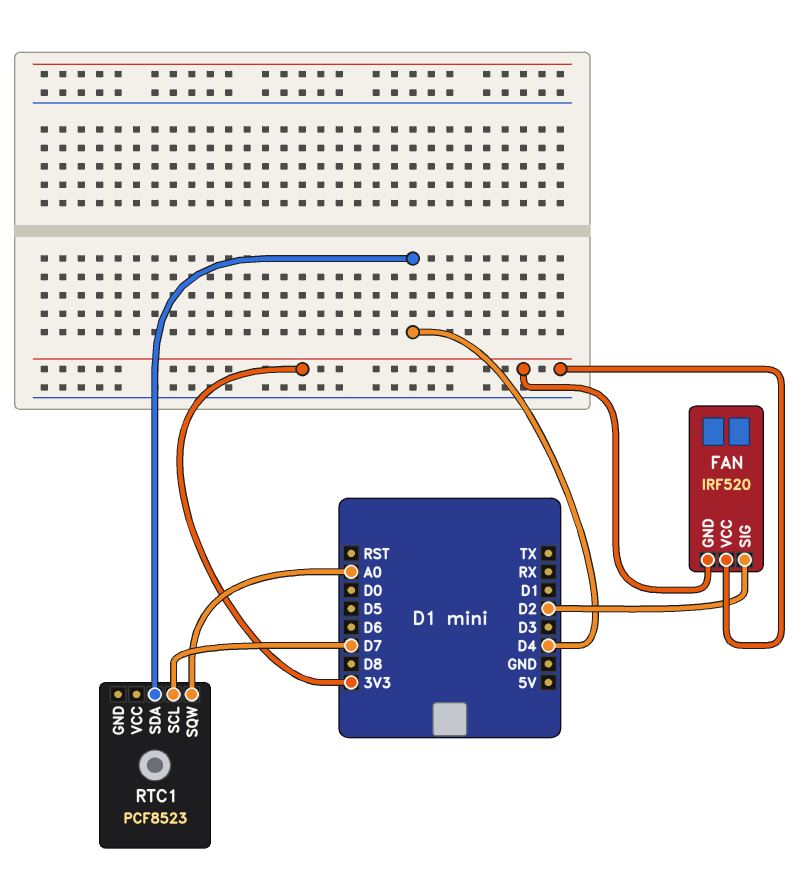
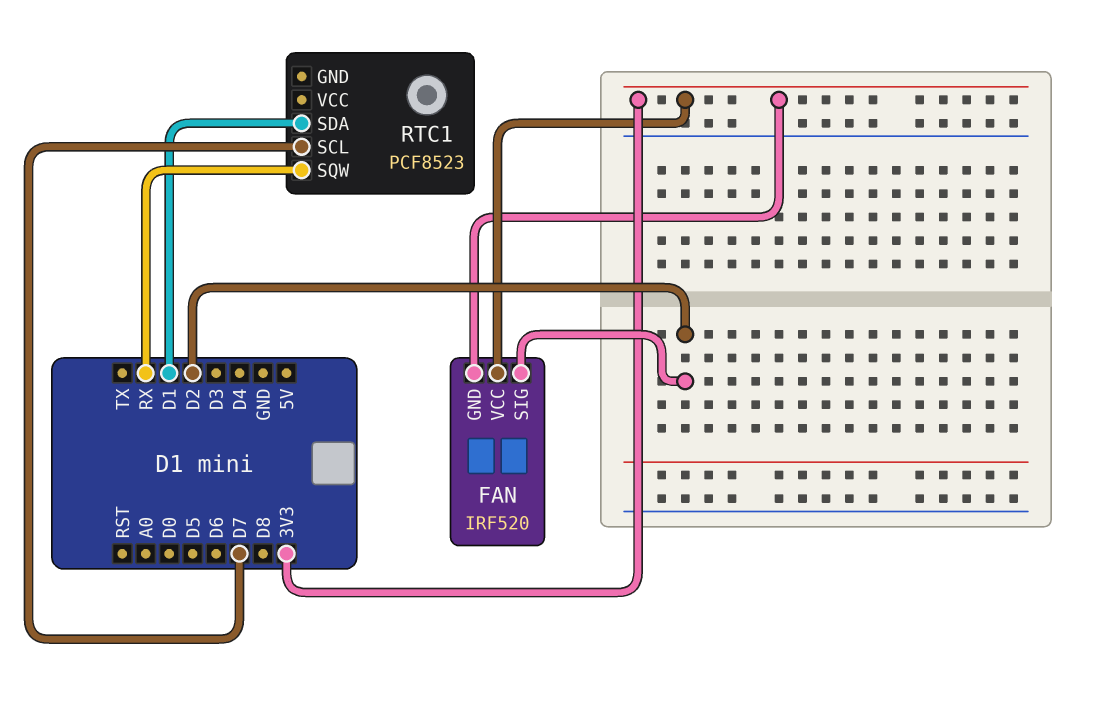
RTC1 pin SDA: D4 -> D1
RTC1 pin SQW: A0 -> RX

